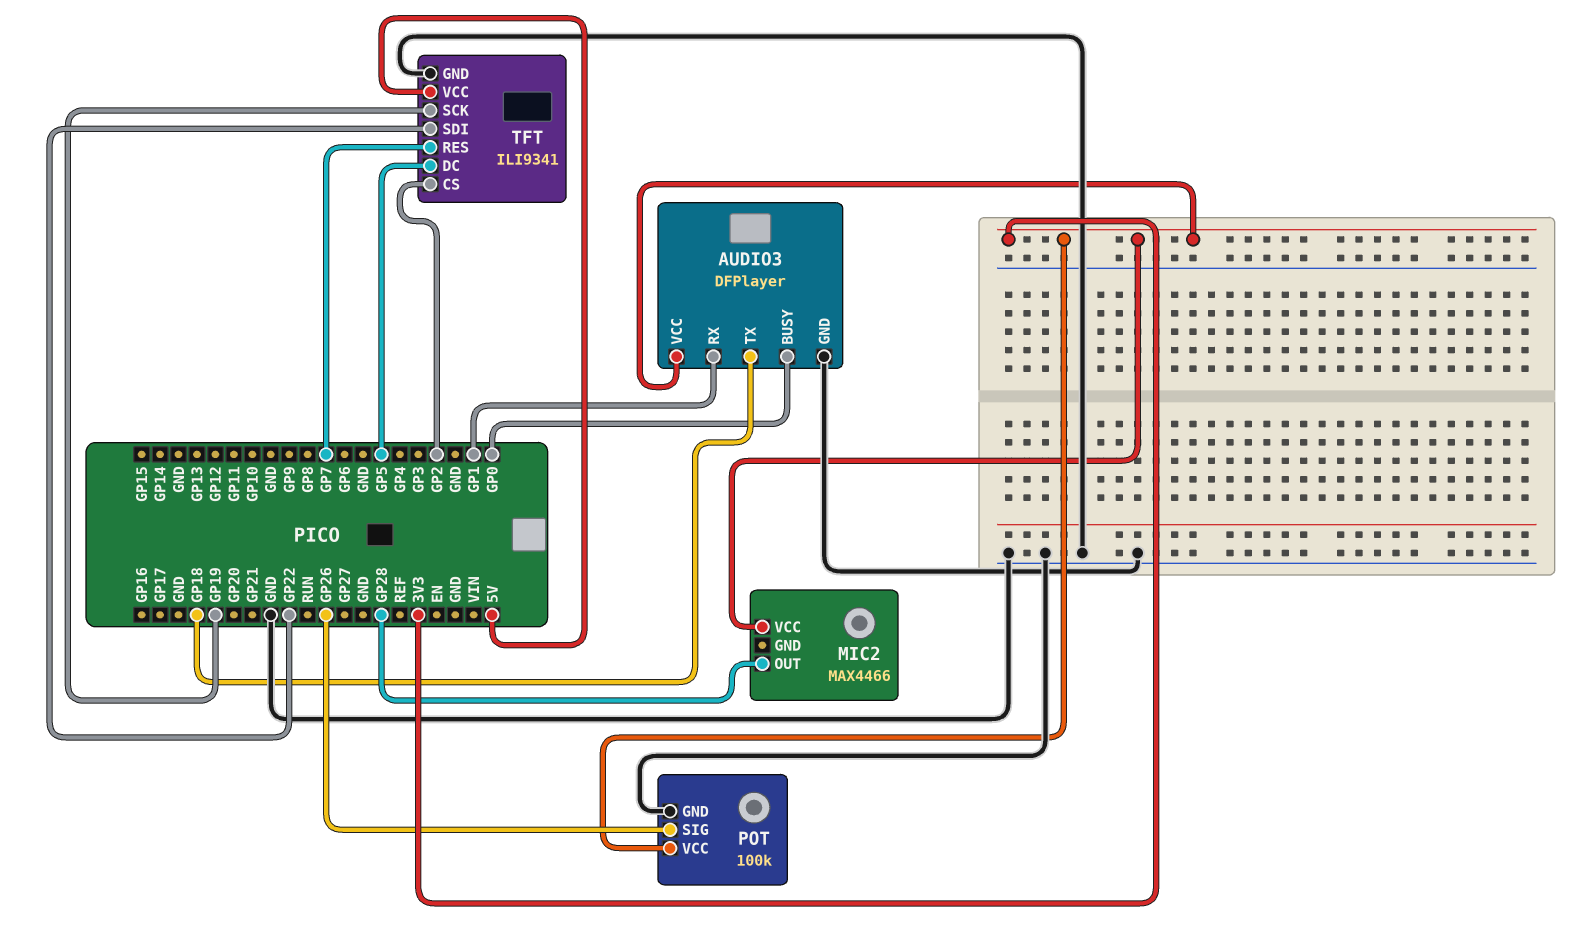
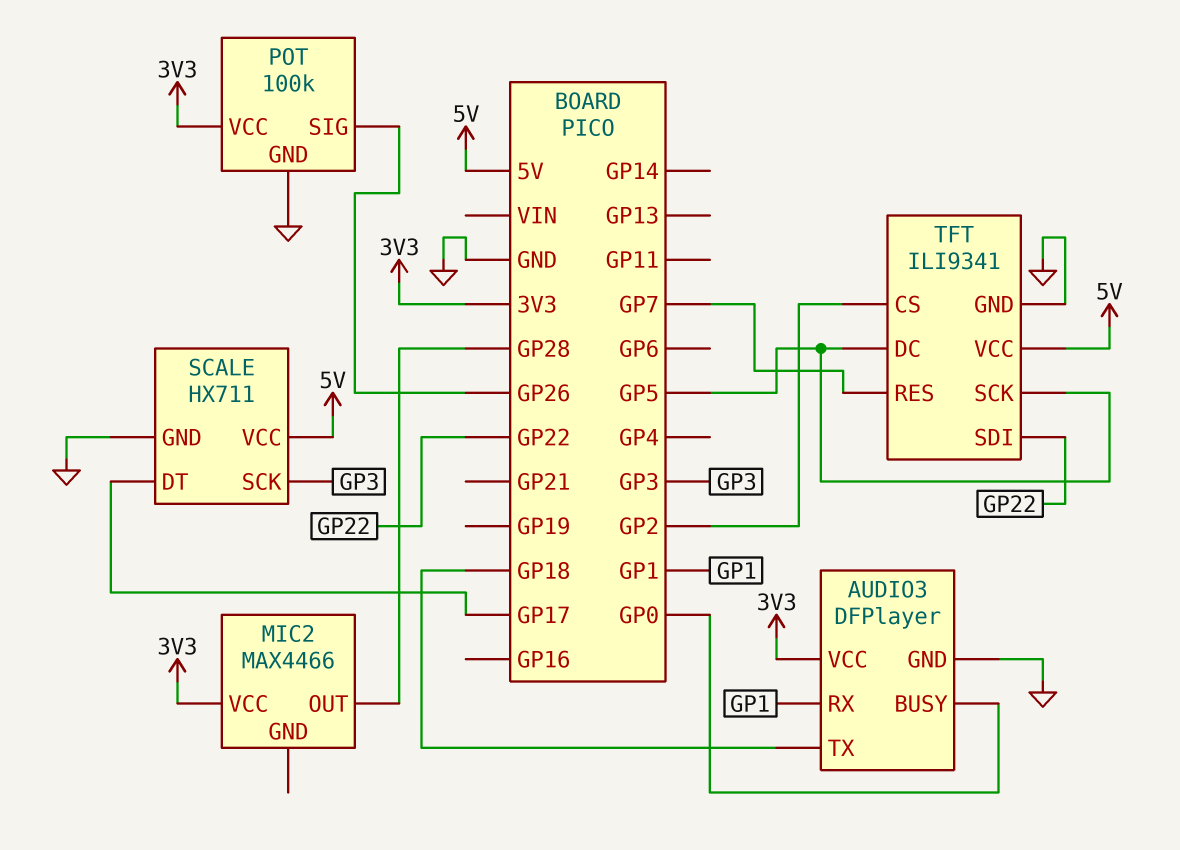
SCALE: none -> HX711
SCALE pin DT: none -> GP17
SCALE pin GND: none -> GND
SCALE pin SCK: none -> GP3
SCALE pin VCC: none -> 5V
TFT pin SCK: GP19 -> GP5

